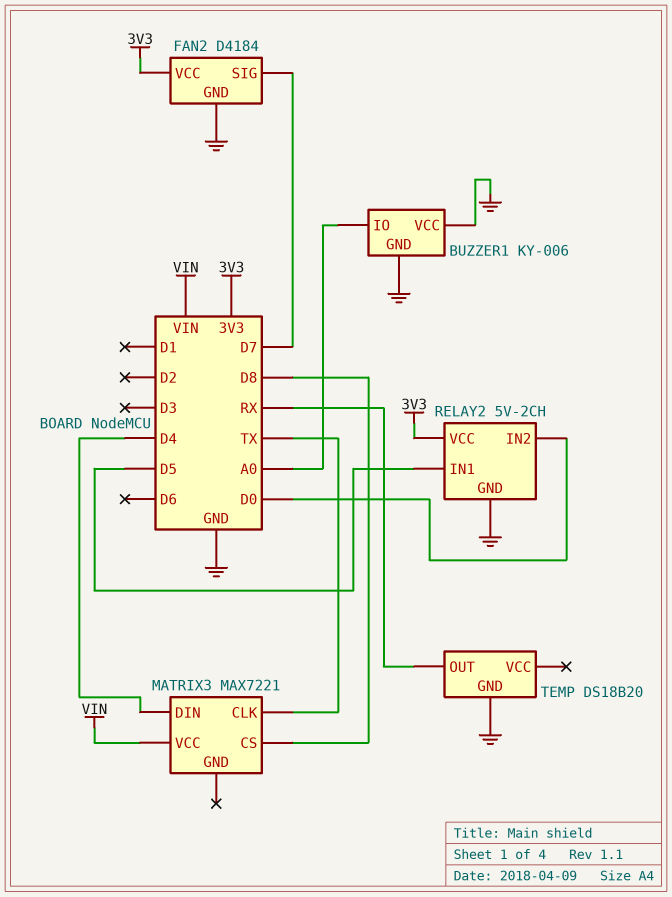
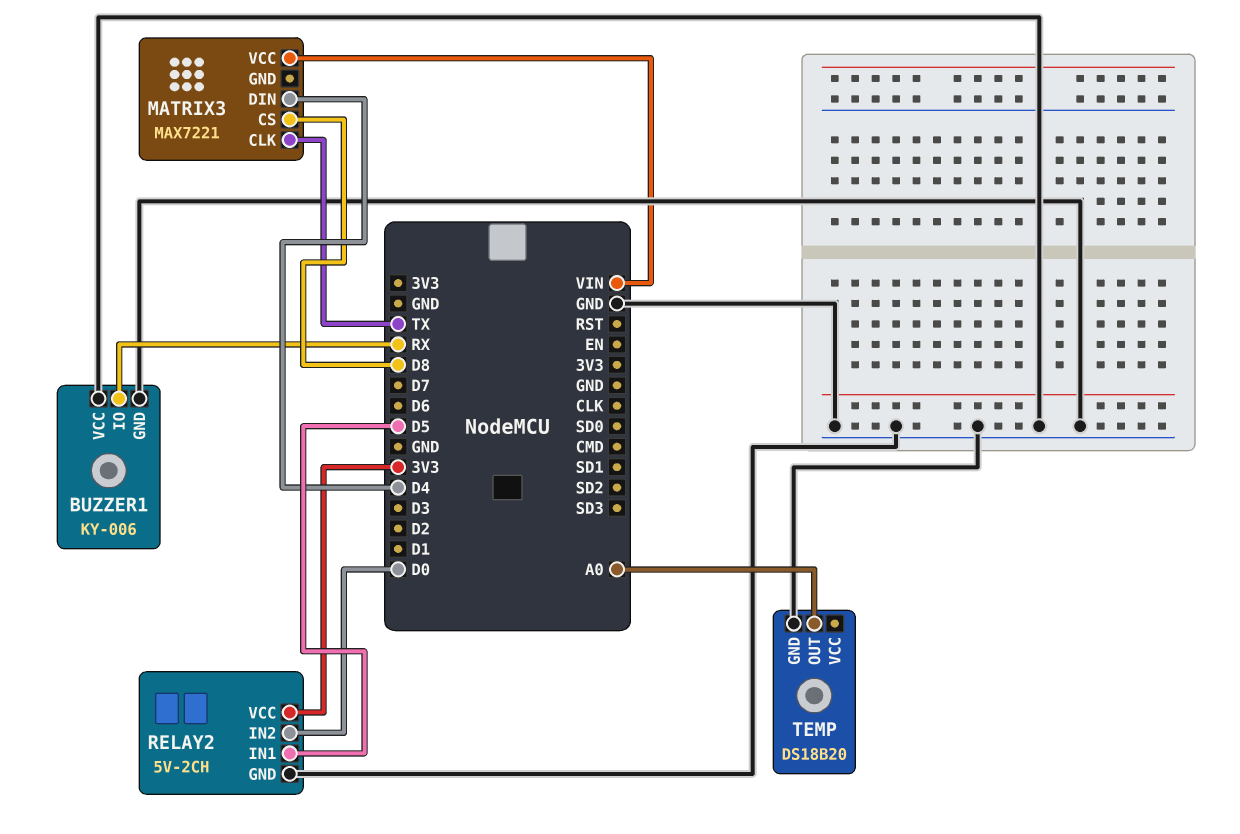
BUZZER1 pin IO: A0 -> RX
FAN2: D4184 -> none
FAN2 pin GND: GND -> none
FAN2 pin SIG: D7 -> none
FAN2 pin VCC: 3V3 -> none
TEMP pin OUT: RX -> A0

